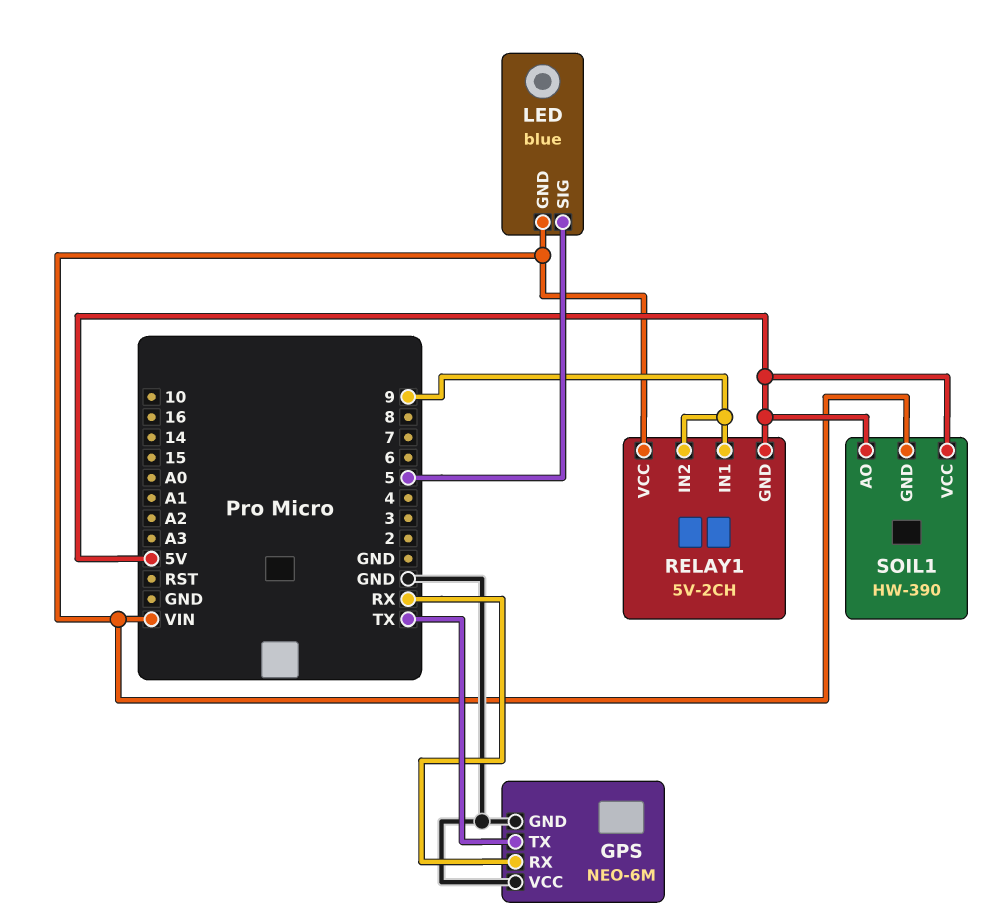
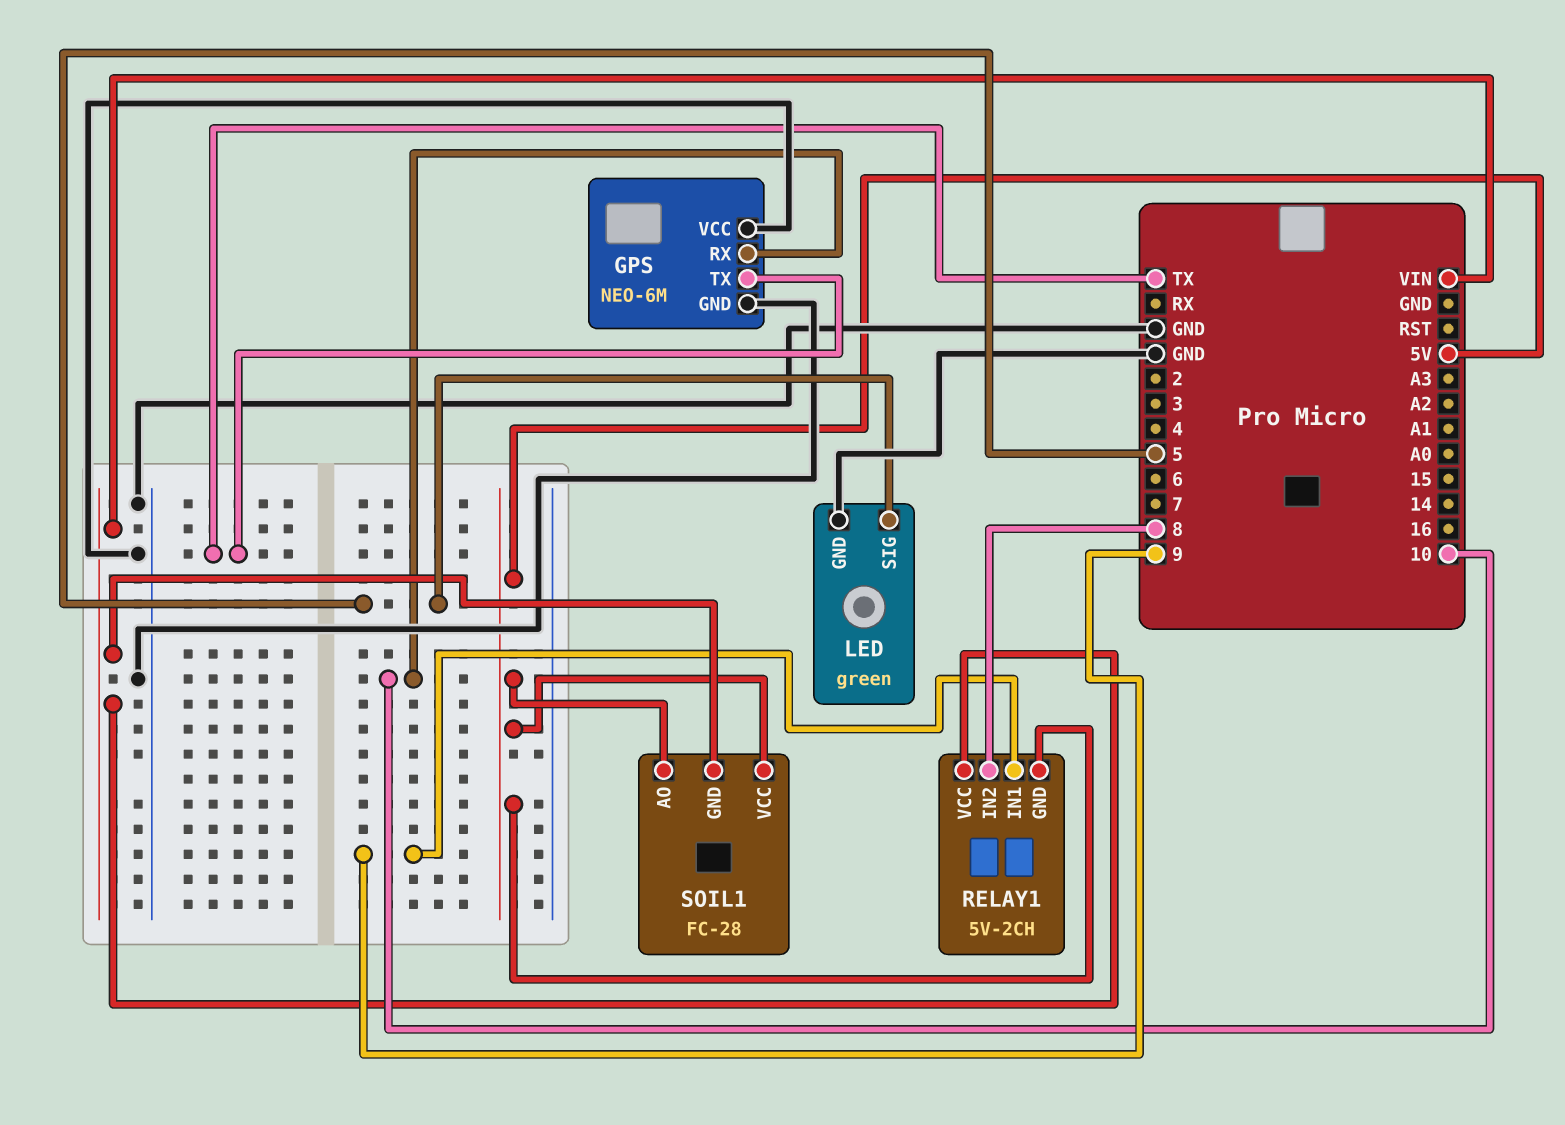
GPS pin RX: RX -> 10
LED: blue -> green
LED pin GND: VIN -> GND
RELAY1 pin IN2: 9 -> 8
SOIL1: HW-390 -> FC-28

